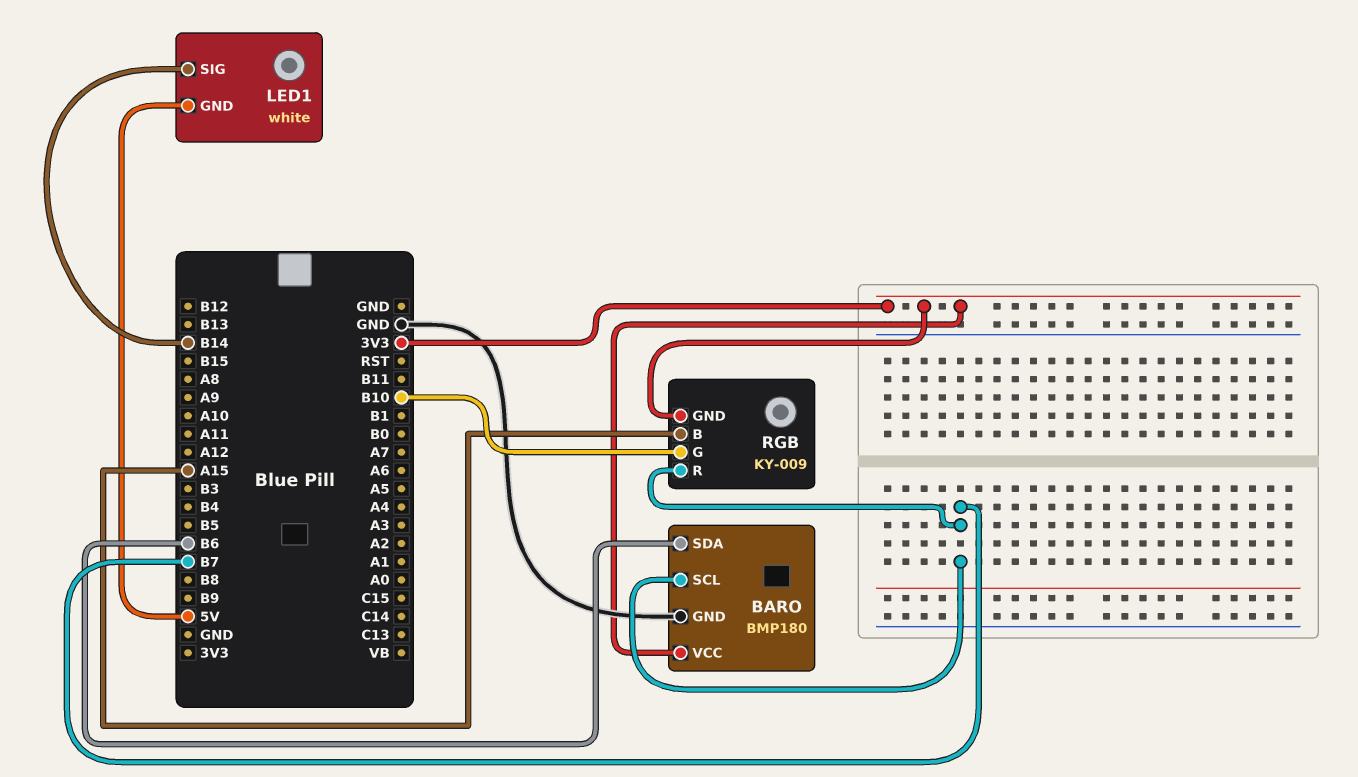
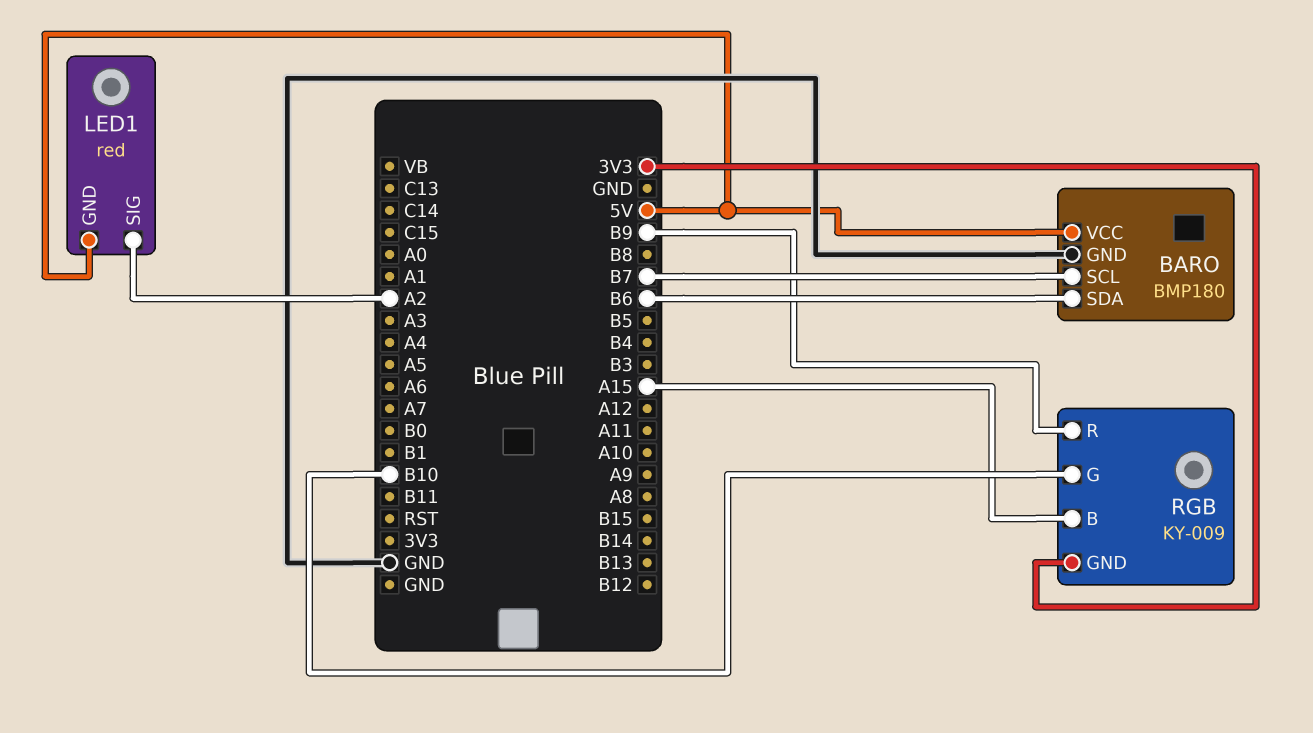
BARO pin VCC: 3V3 -> 5V
LED1: white -> red
LED1 pin SIG: B14 -> A2
RGB pin R: B7 -> B9

